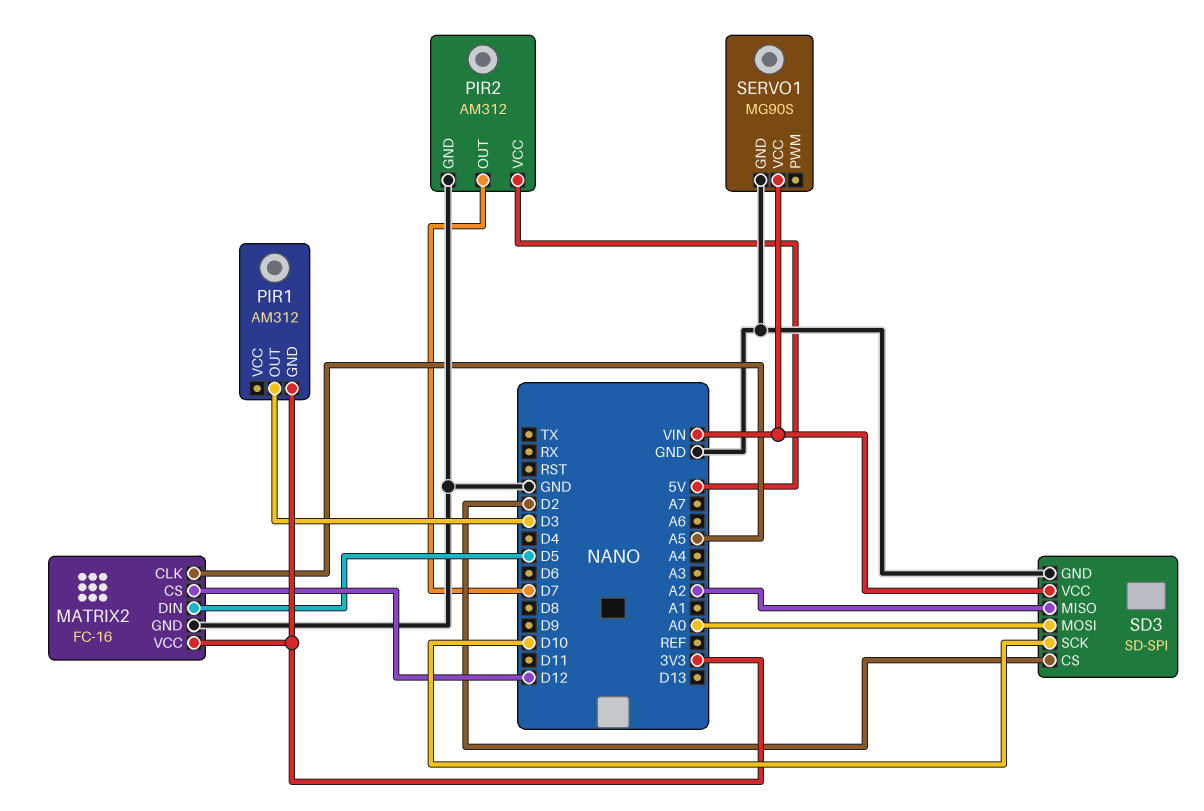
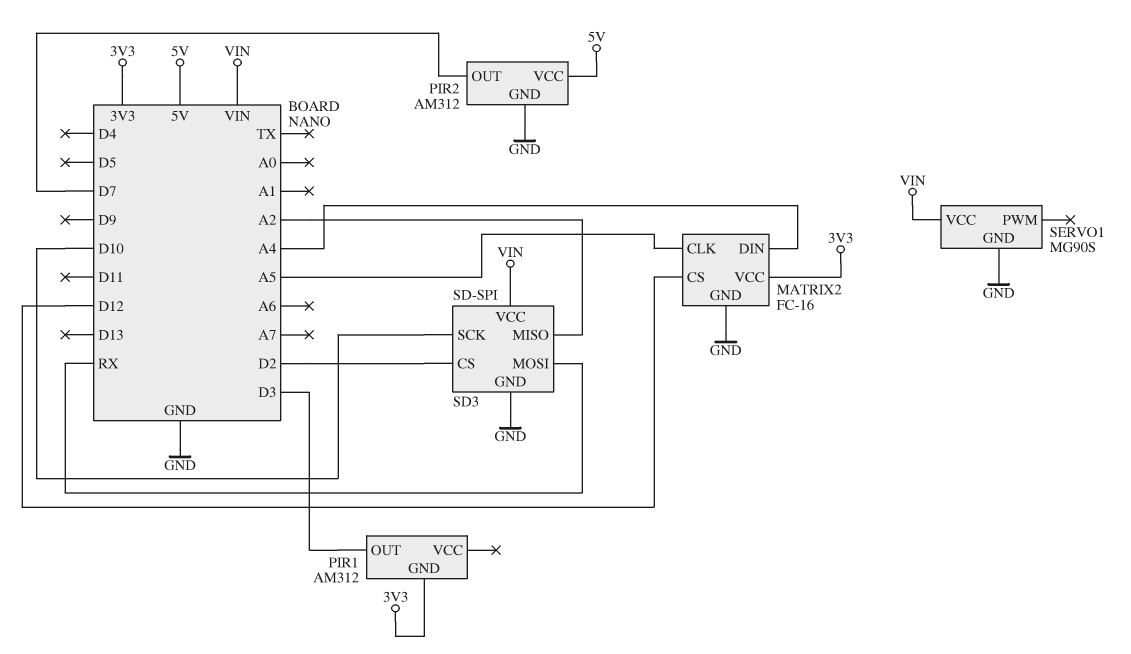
MATRIX2 pin DIN: D5 -> A4
SD3 pin MOSI: A0 -> RX

